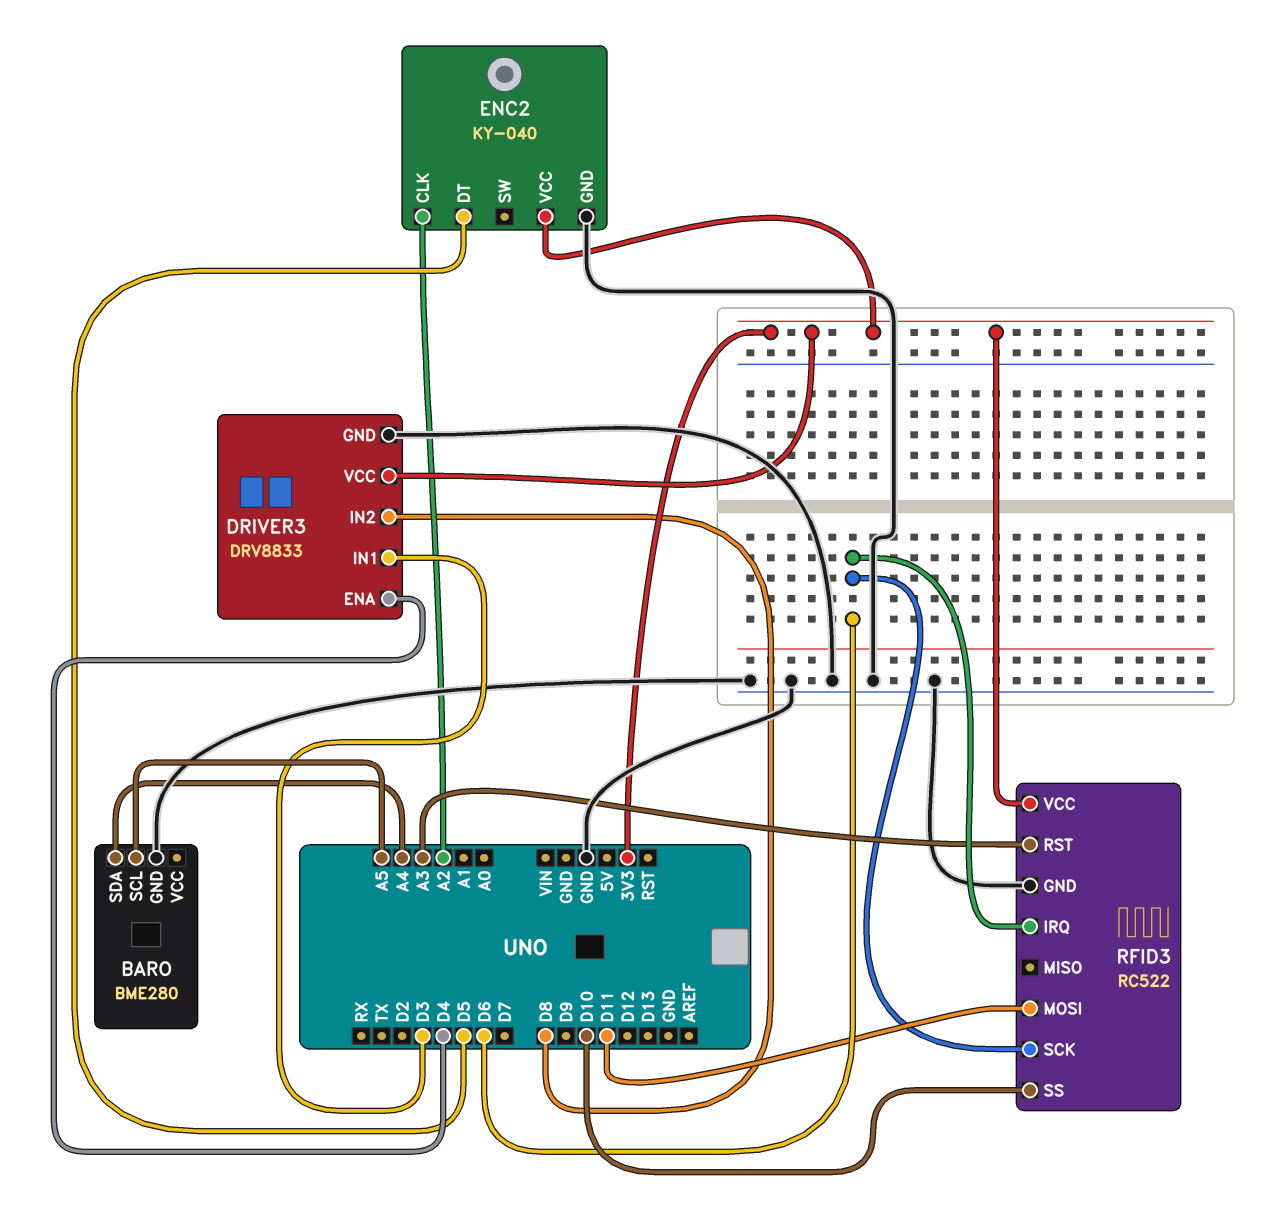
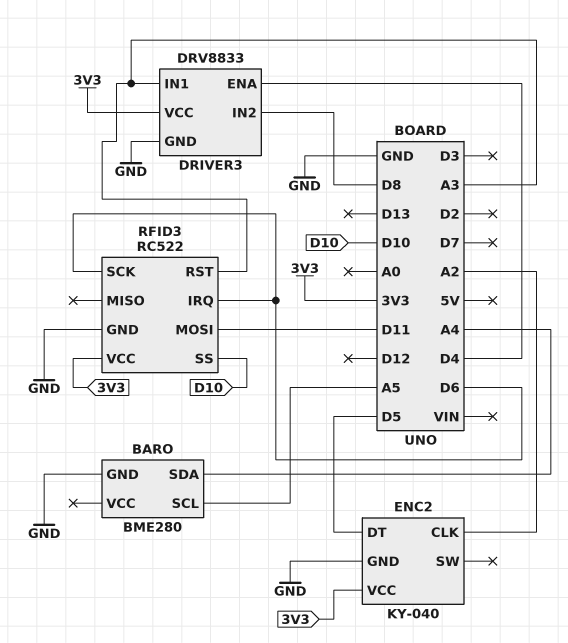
DRIVER3 pin IN1: D3 -> A3

